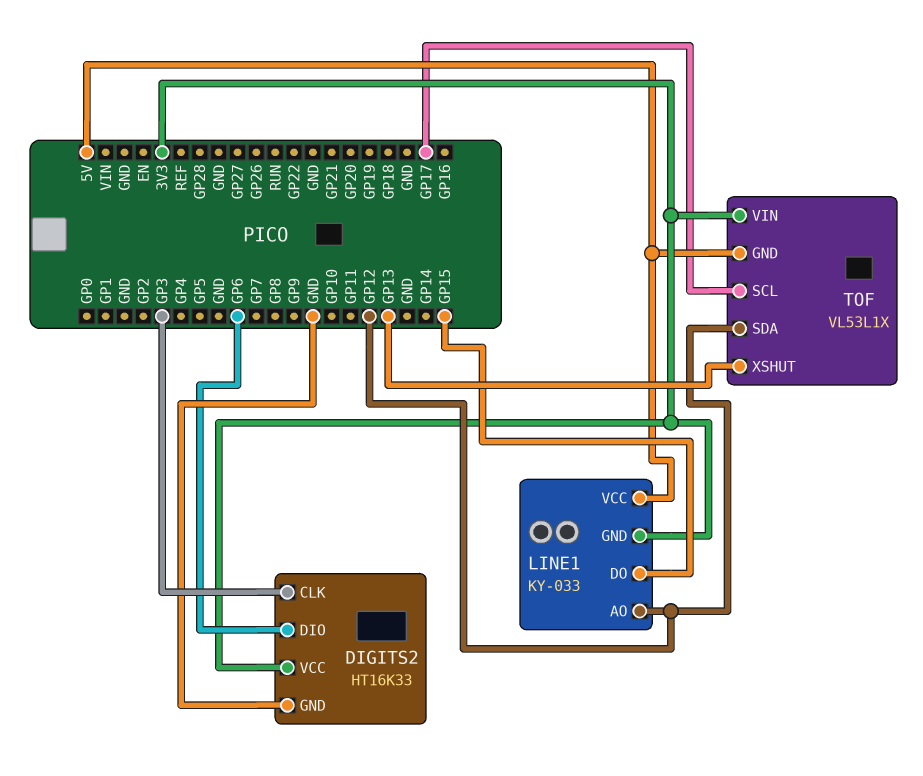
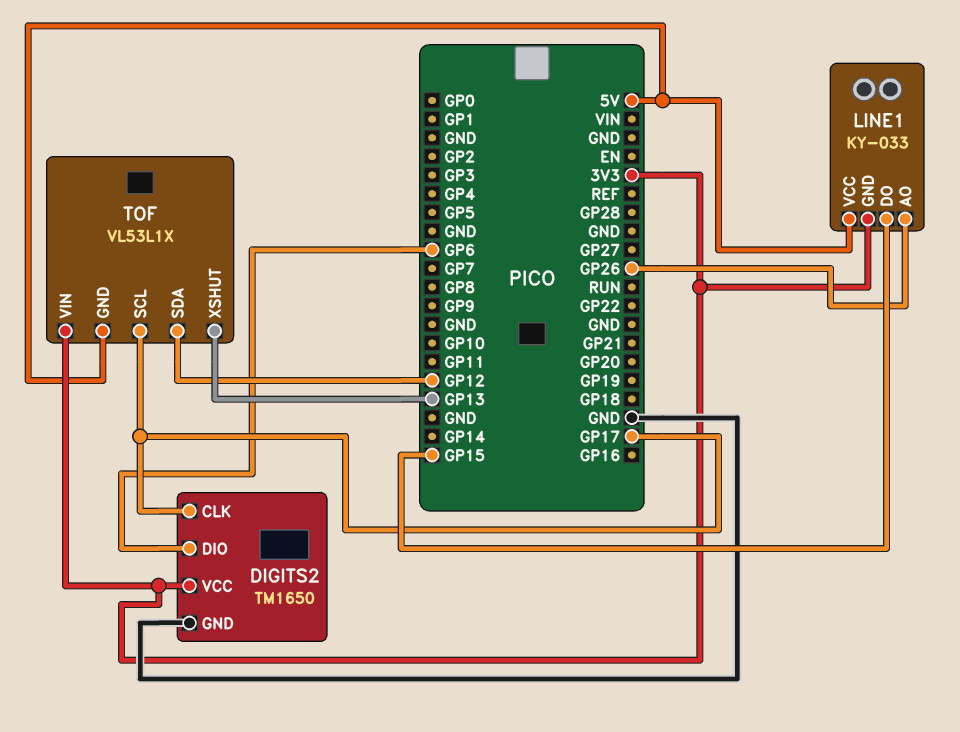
DIGITS2: HT16K33 -> TM1650
DIGITS2 pin CLK: GP3 -> GP17
LINE1 pin AO: GP12 -> GP26

